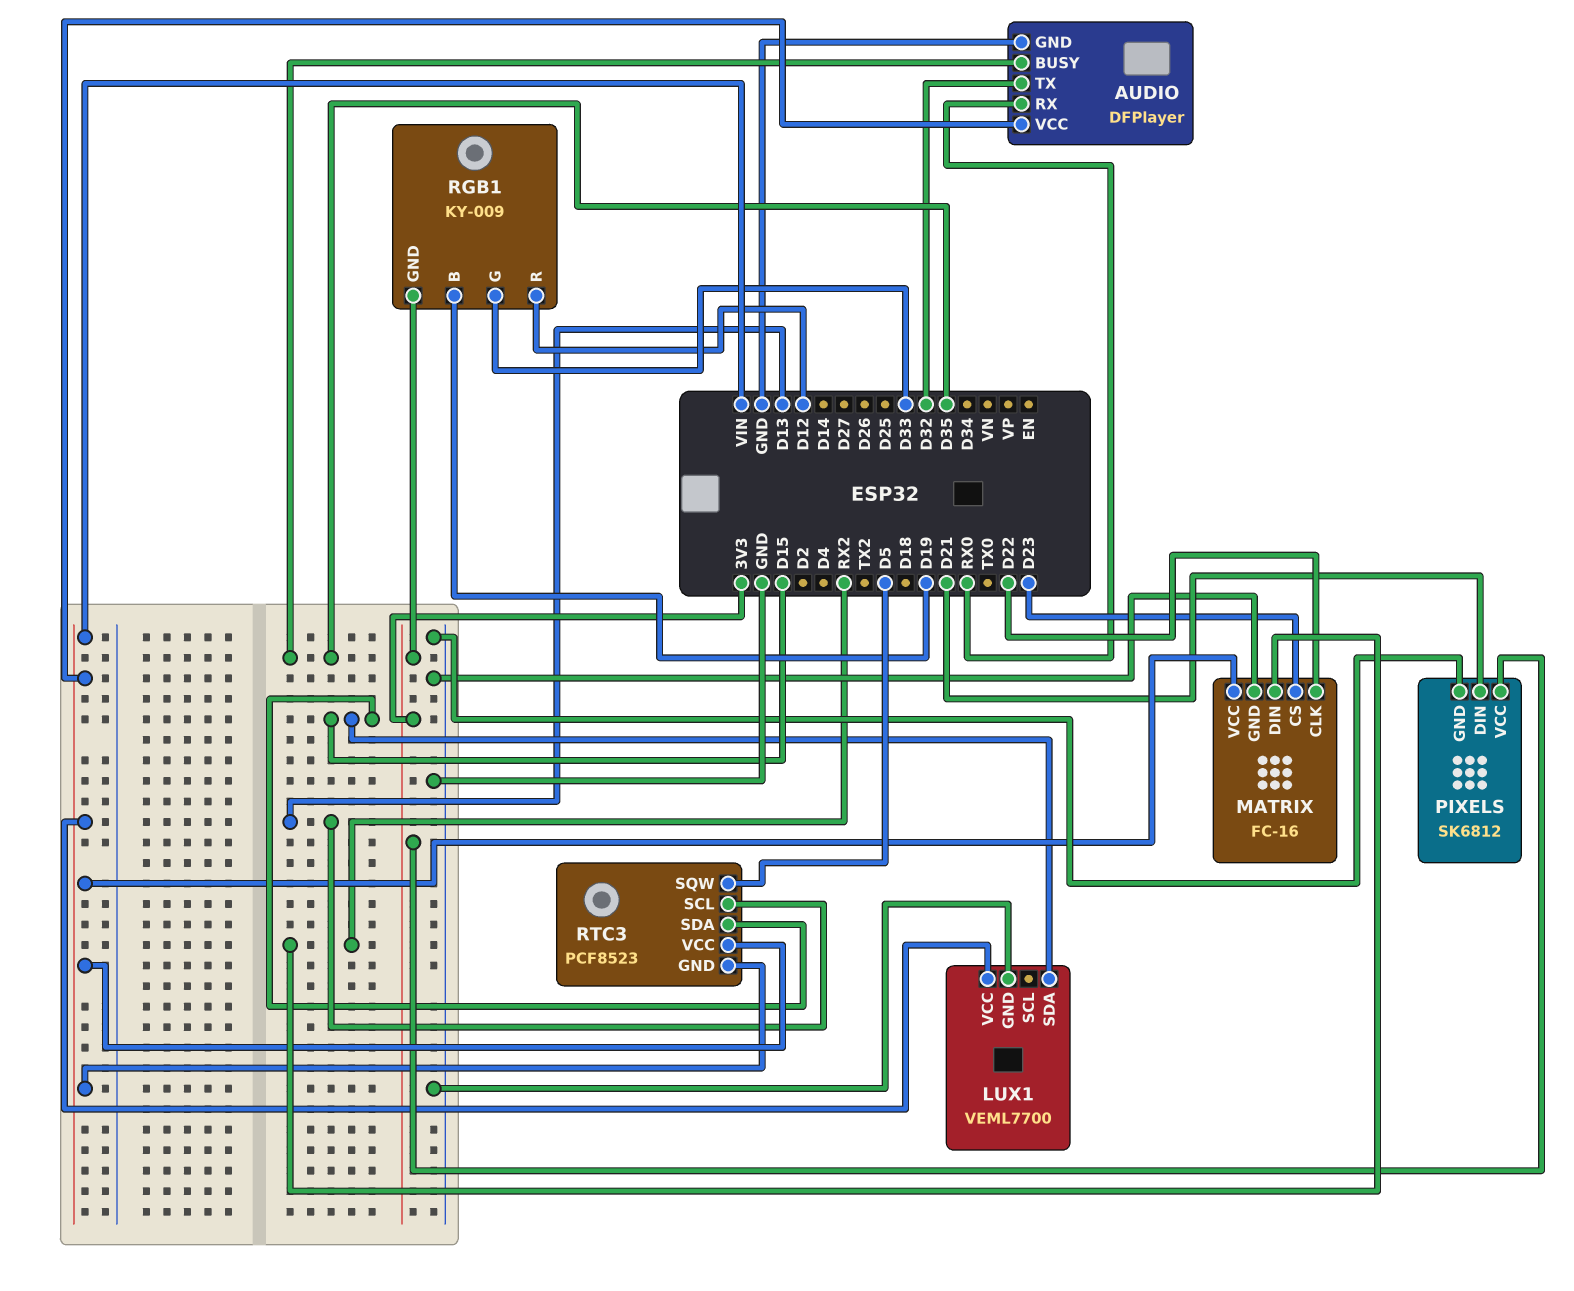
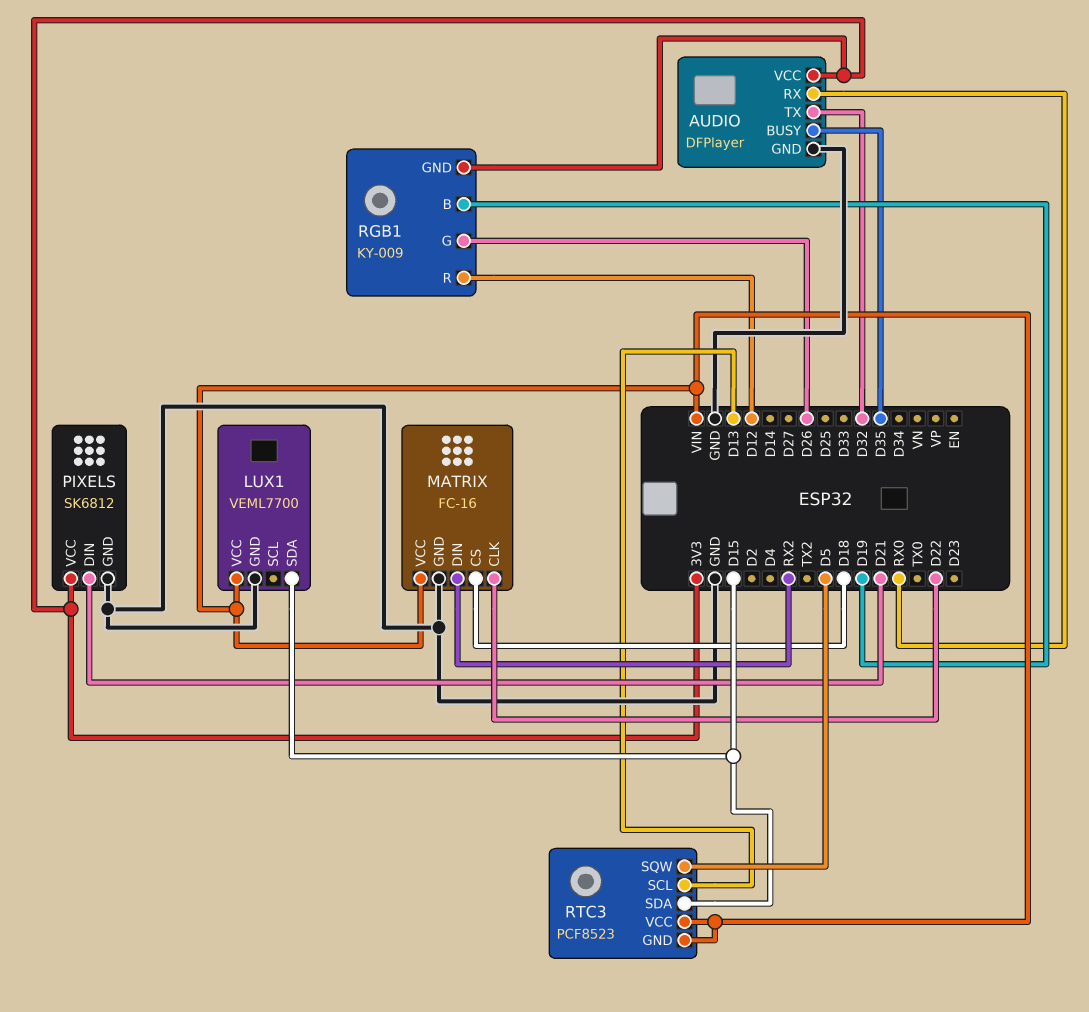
AUDIO pin VCC: VIN -> 3V3
MATRIX pin CS: D23 -> D18
RGB1 pin G: D33 -> D26

